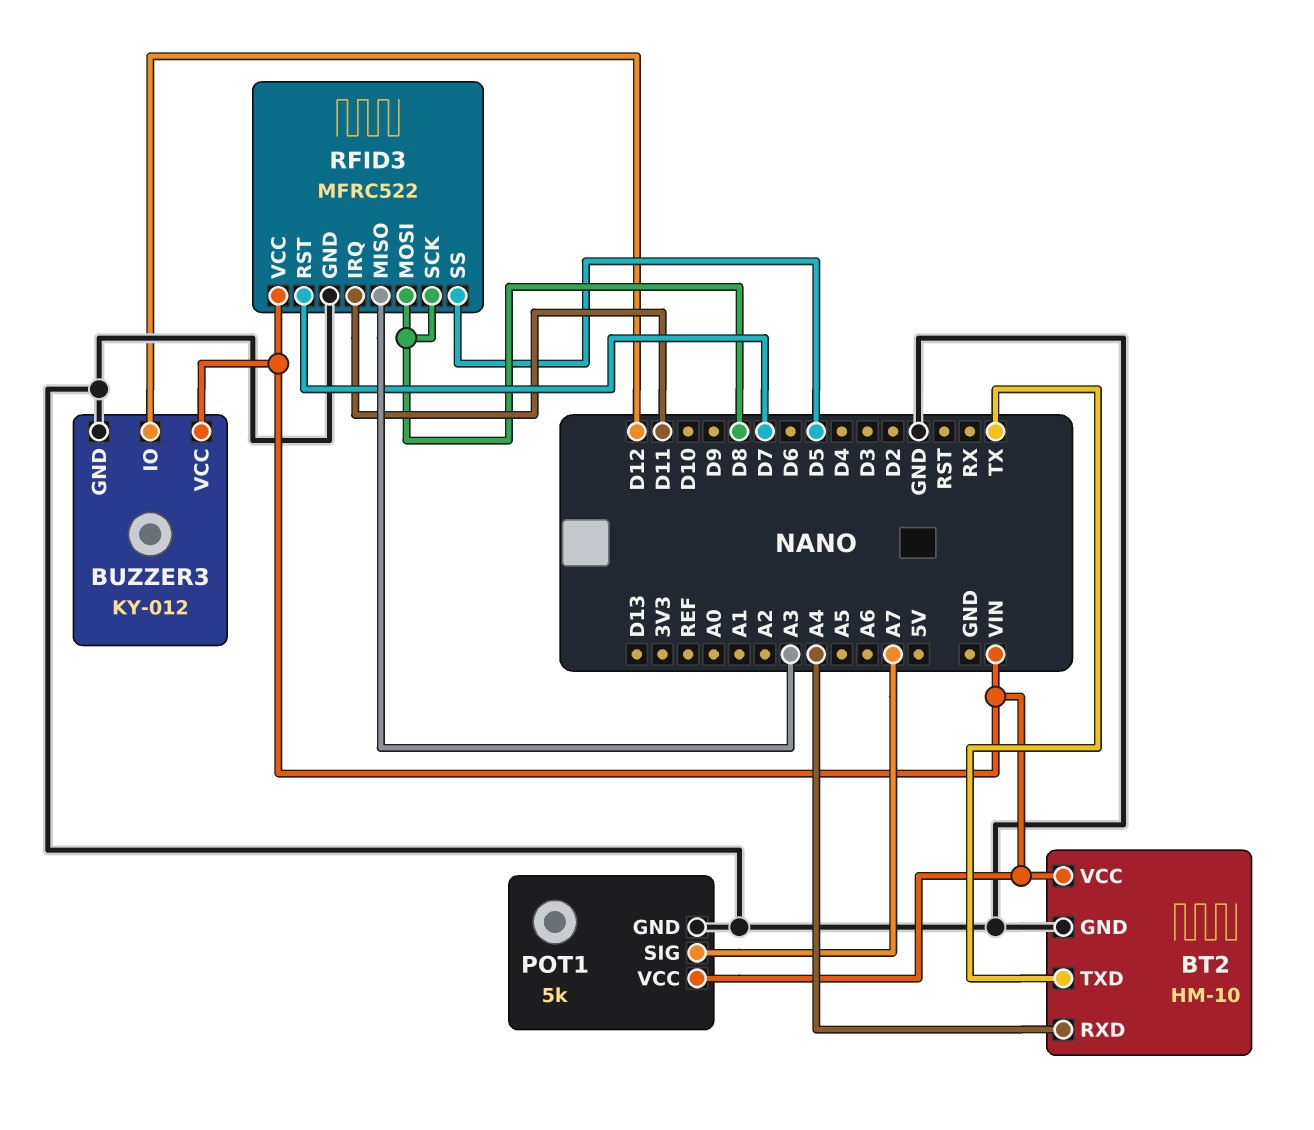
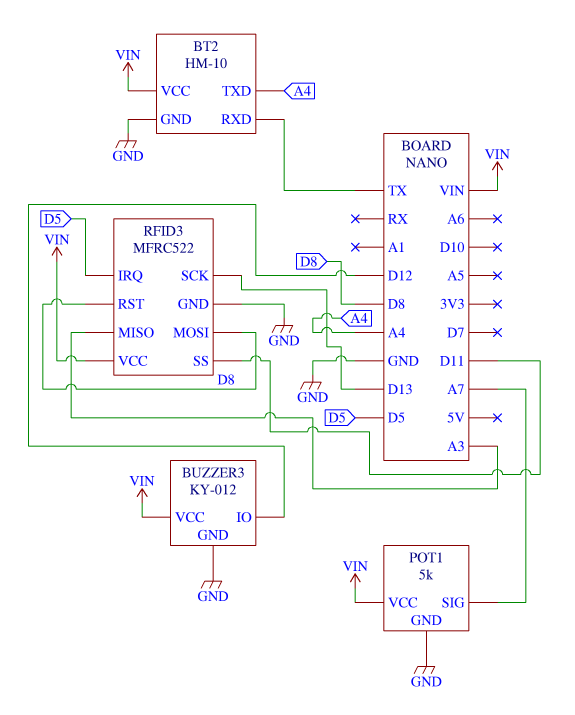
BT2 pin RXD: A4 -> TX
BT2 pin TXD: TX -> A4
RFID3 pin IRQ: D11 -> D5
RFID3 pin RST: D7 -> D8
RFID3 pin SCK: D8 -> D13
RFID3 pin SS: D5 -> D11

